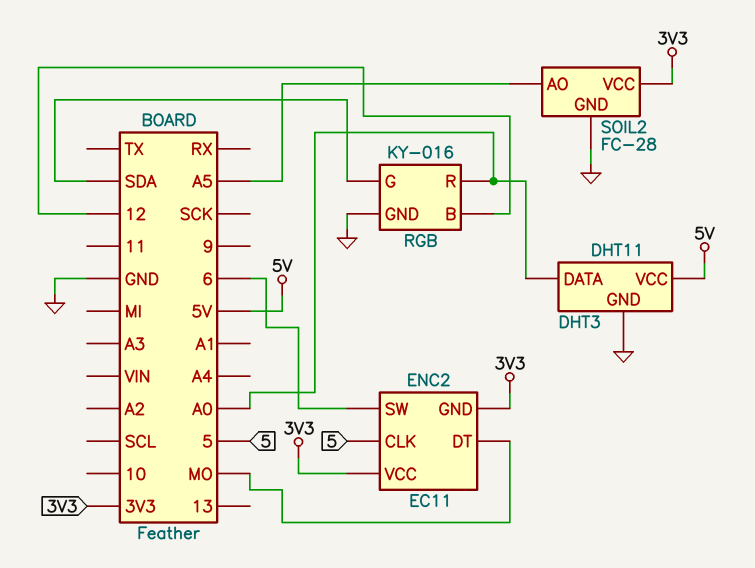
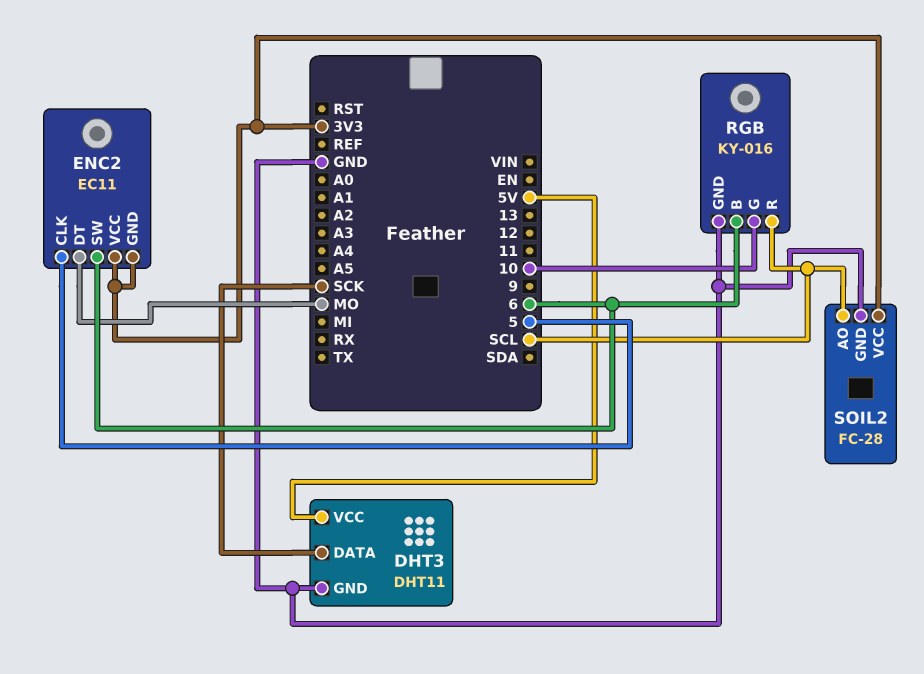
DHT3 pin DATA: A0 -> SCK
RGB pin B: 12 -> 6
RGB pin G: SDA -> 10
RGB pin R: A0 -> SCL
SOIL2 pin AO: A5 -> SCL

